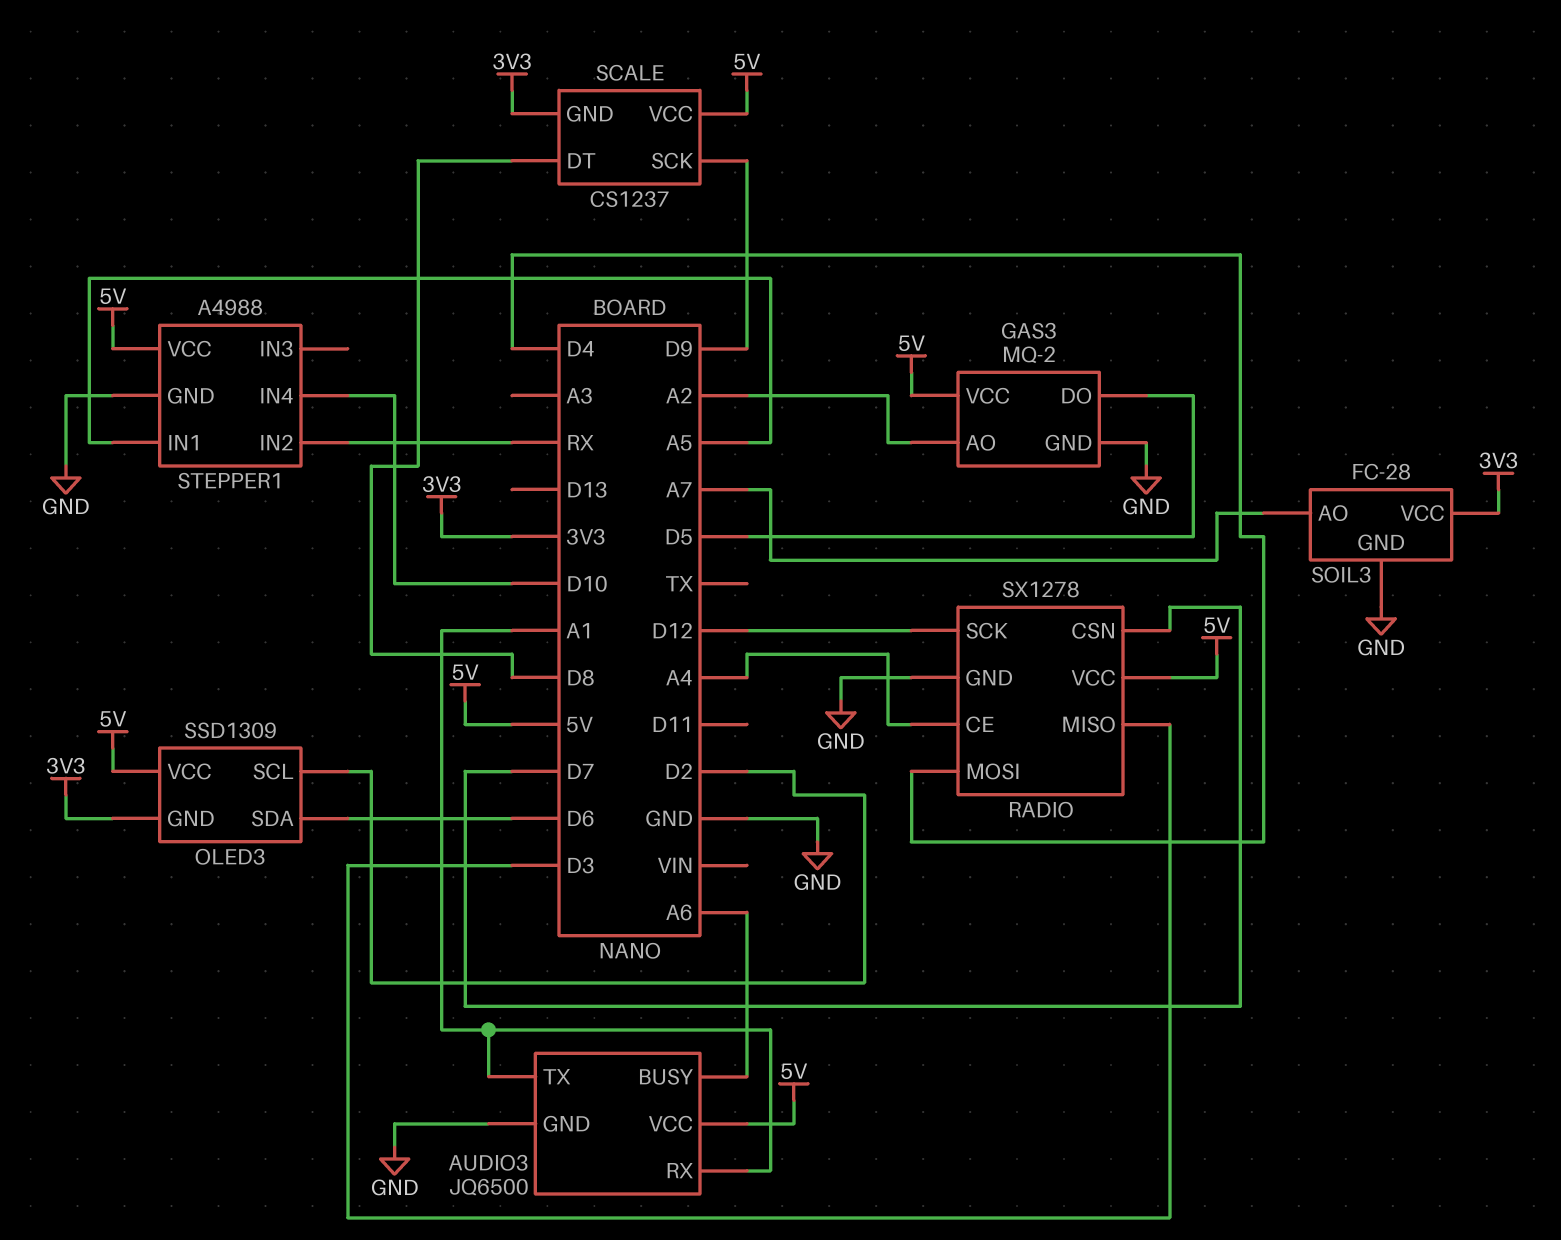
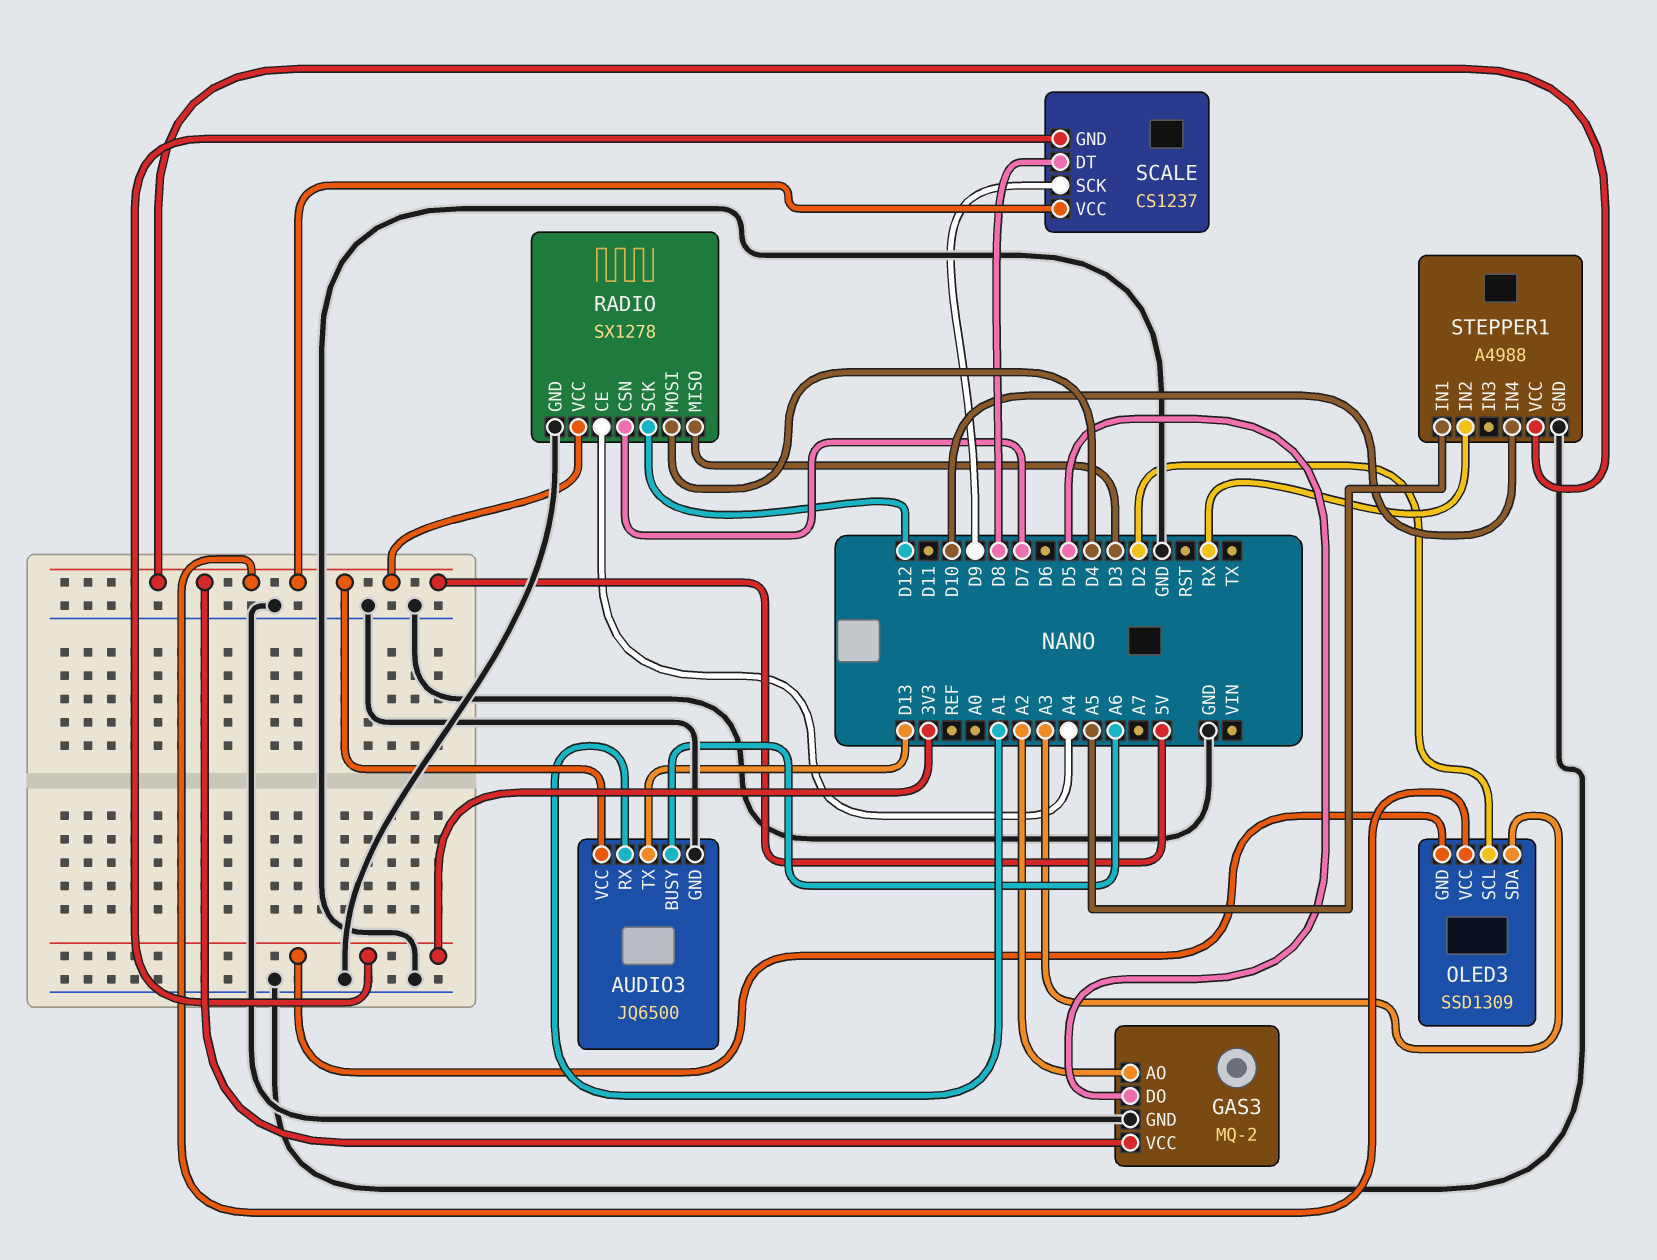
AUDIO3 pin TX: A1 -> D13
OLED3 pin SDA: D6 -> A3
SOIL3: FC-28 -> none
SOIL3 pin AO: A7 -> none
SOIL3 pin GND: GND -> none
SOIL3 pin VCC: 3V3 -> none

